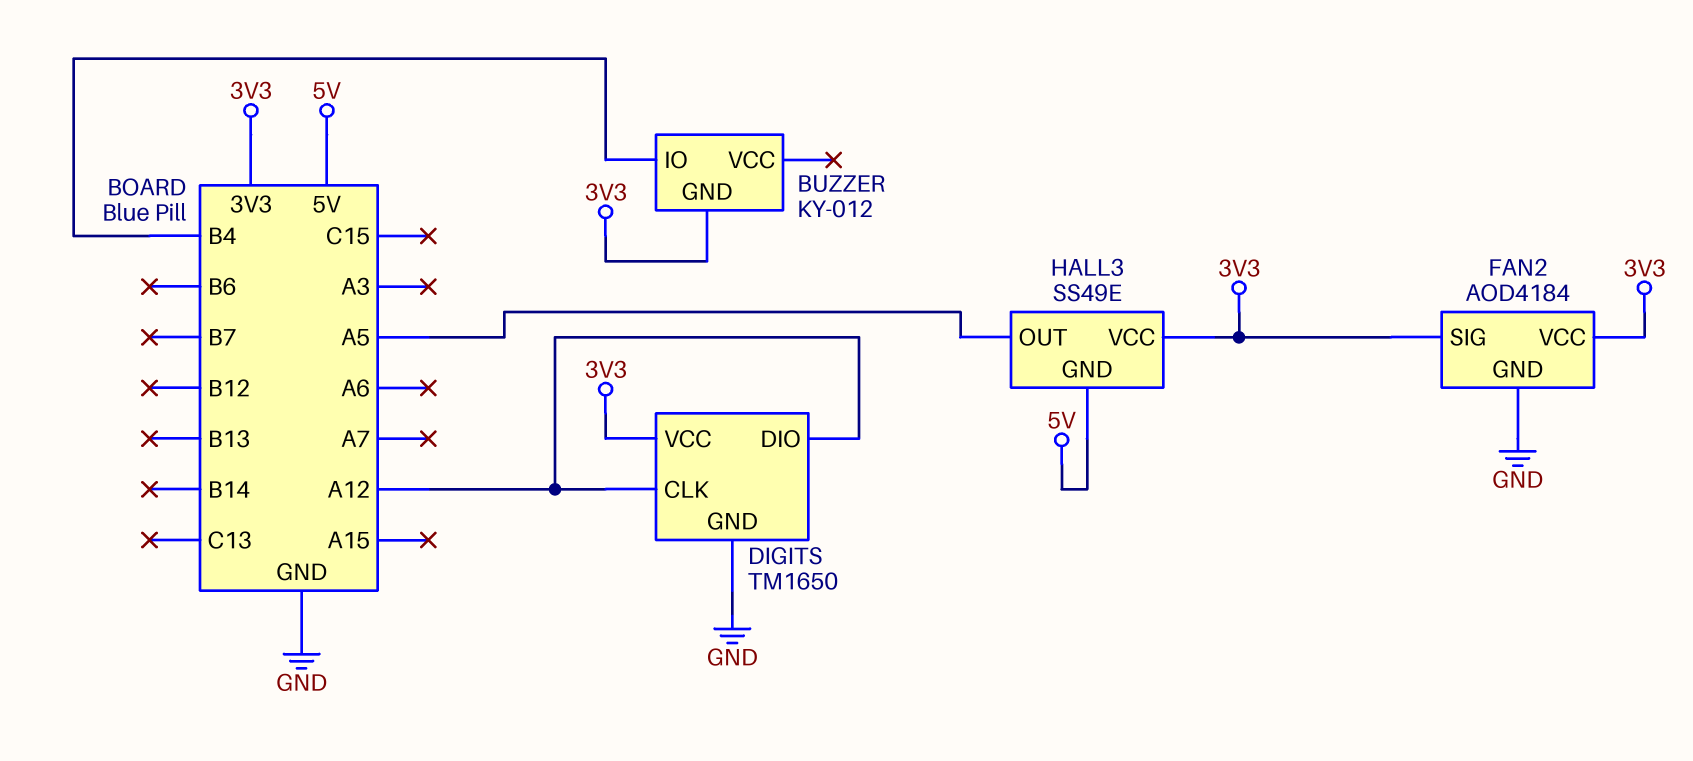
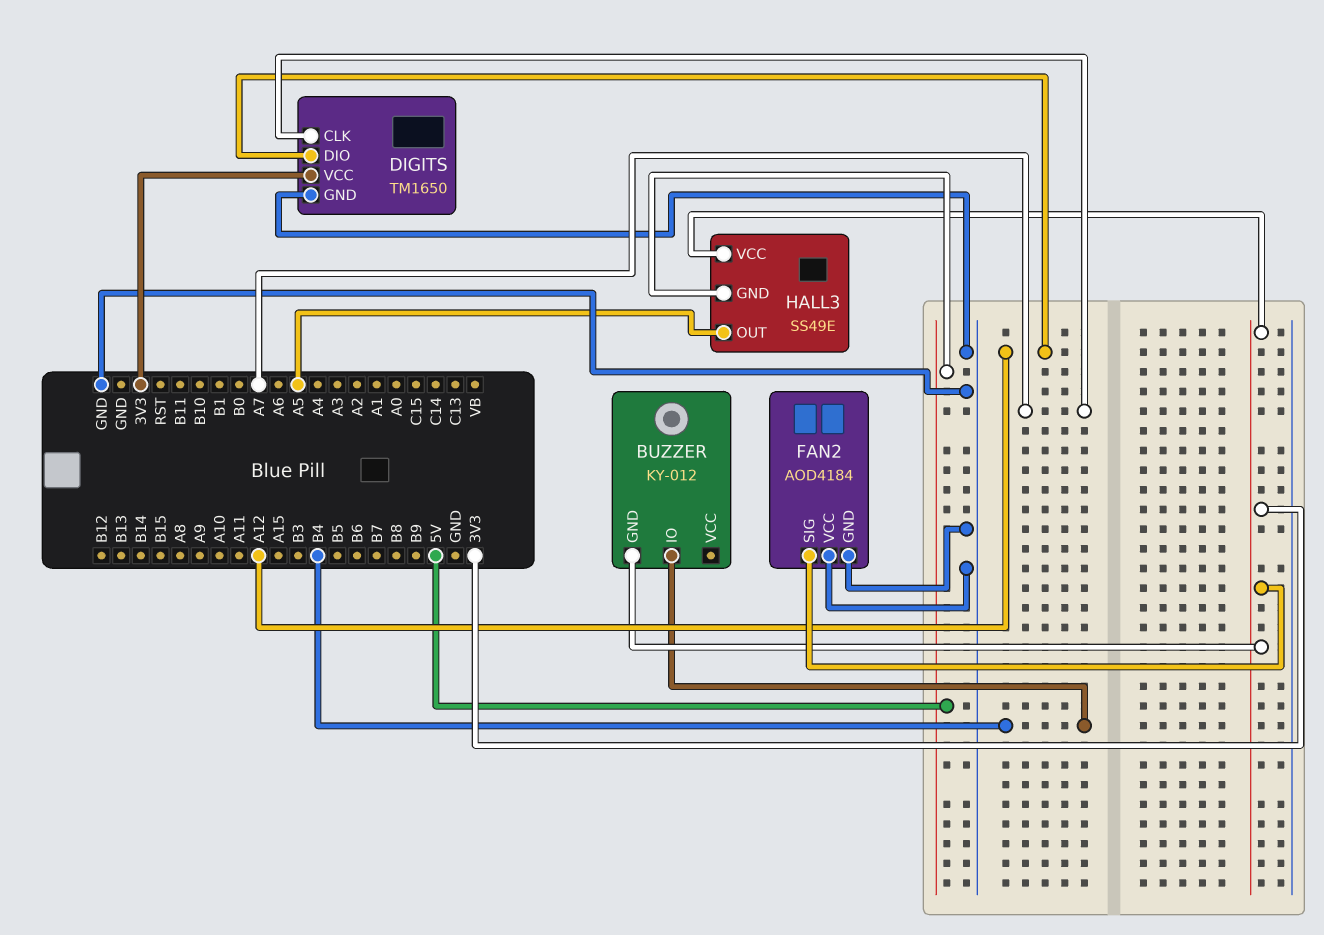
DIGITS pin CLK: A12 -> A7
FAN2 pin VCC: 3V3 -> GND

